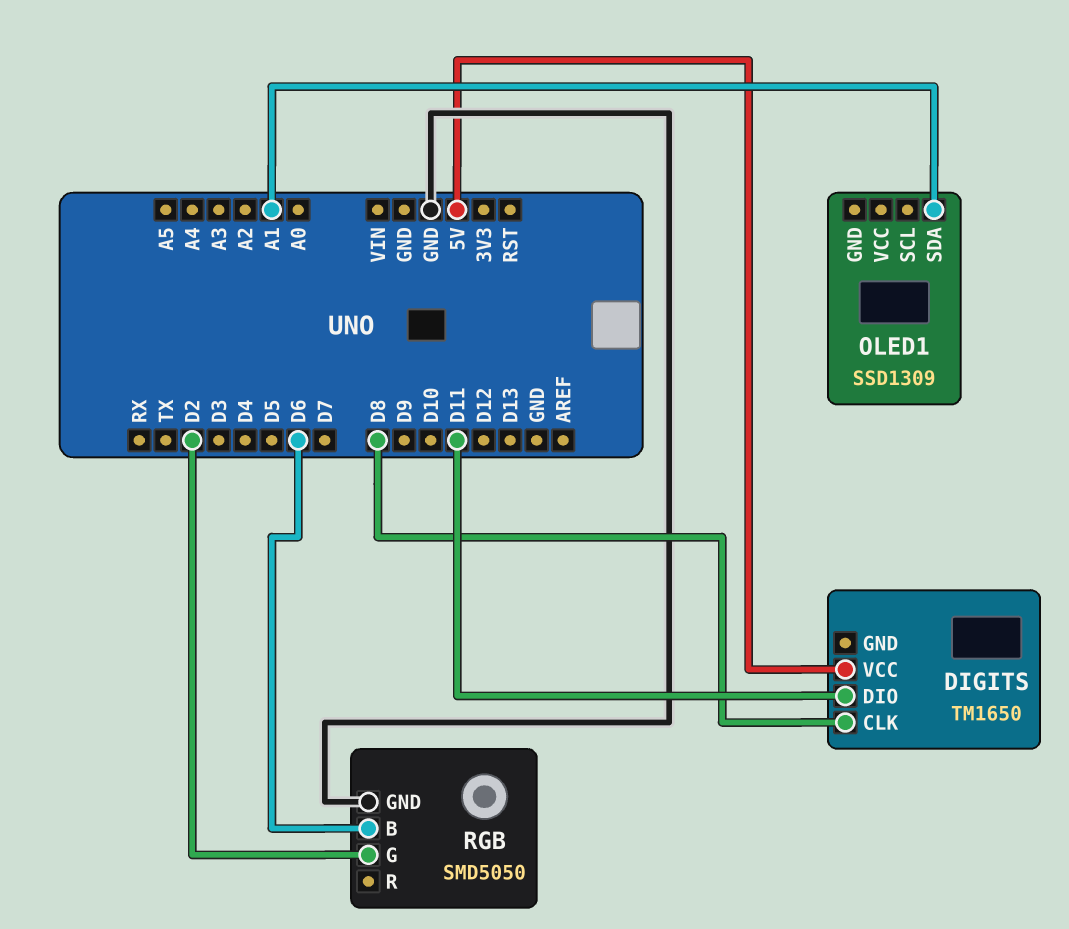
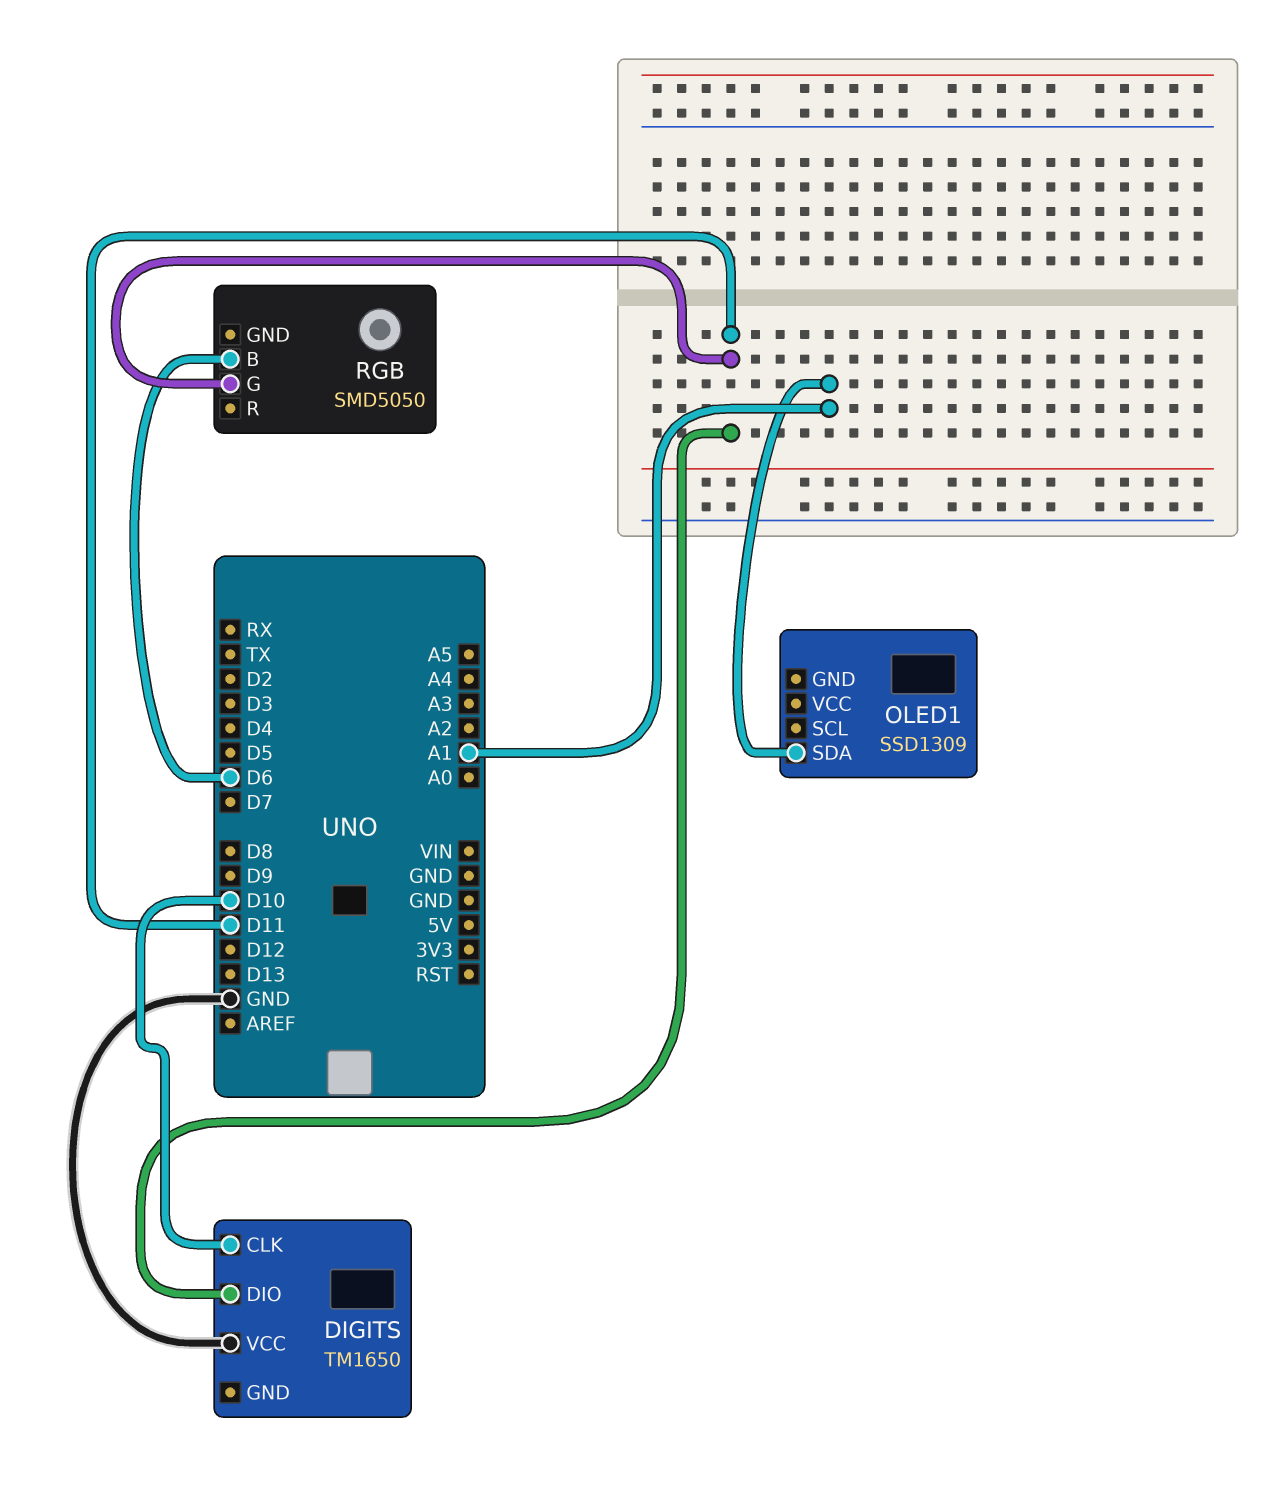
DIGITS pin CLK: D8 -> D10
DIGITS pin VCC: 5V -> GND
RGB pin G: D2 -> D11
RGB pin GND: GND -> none

